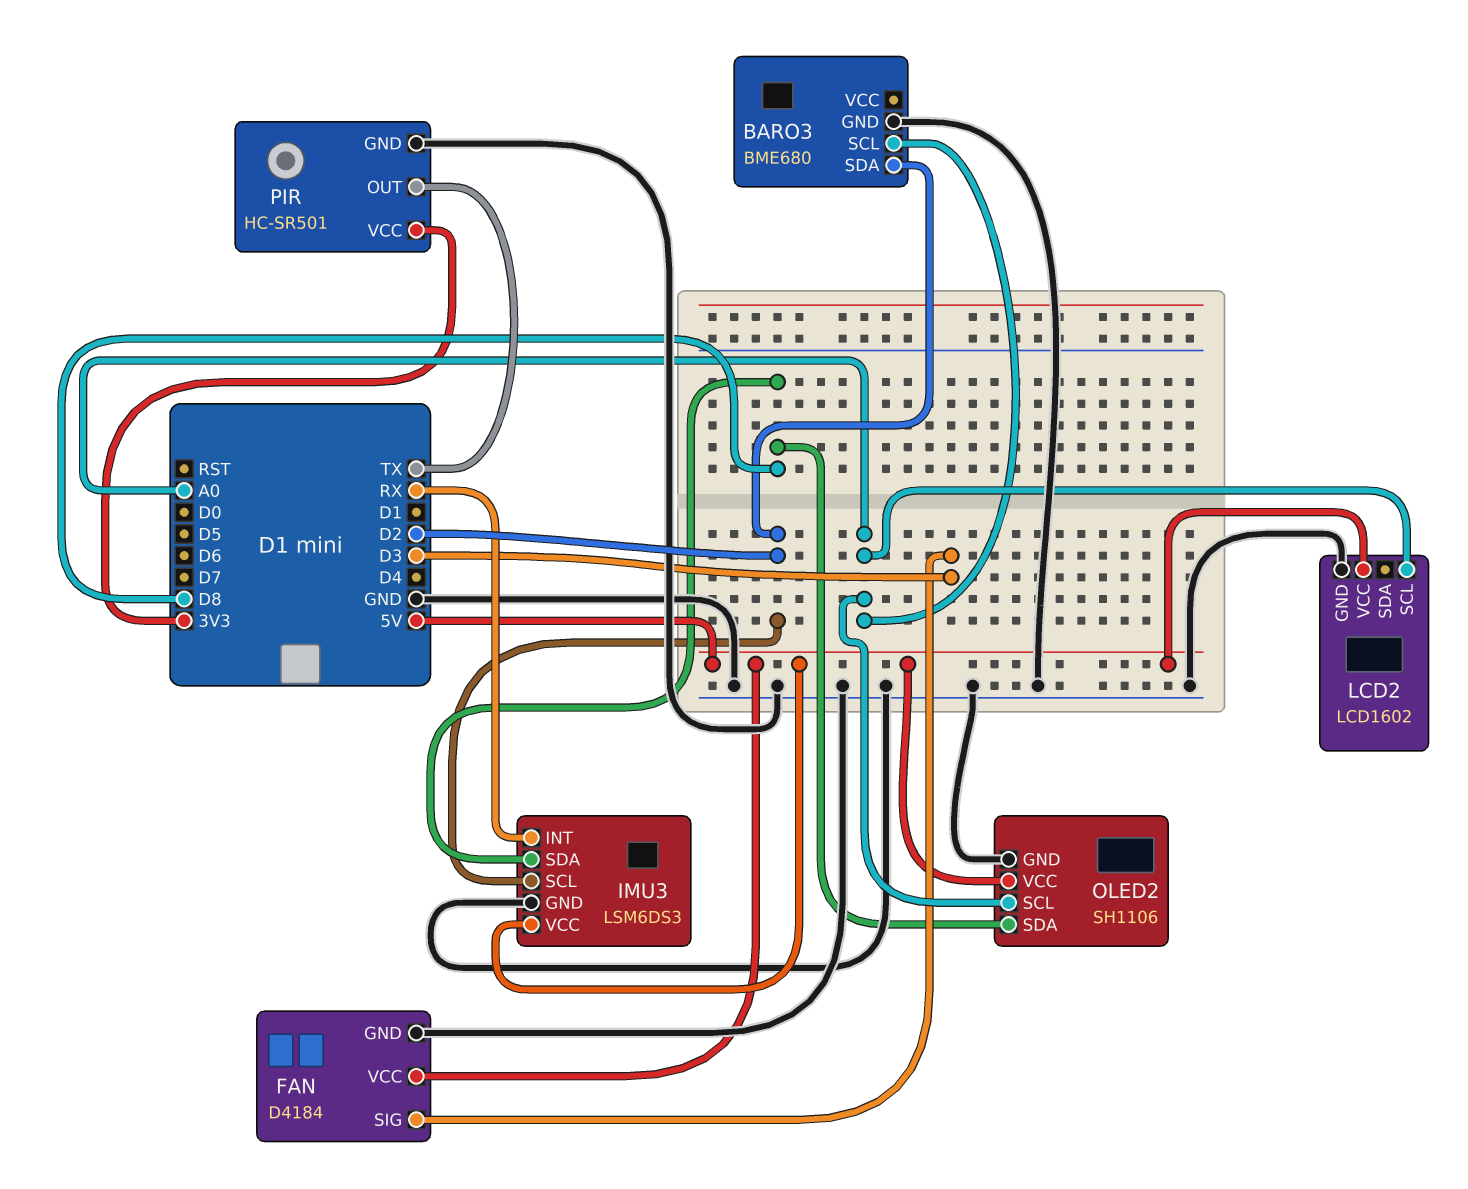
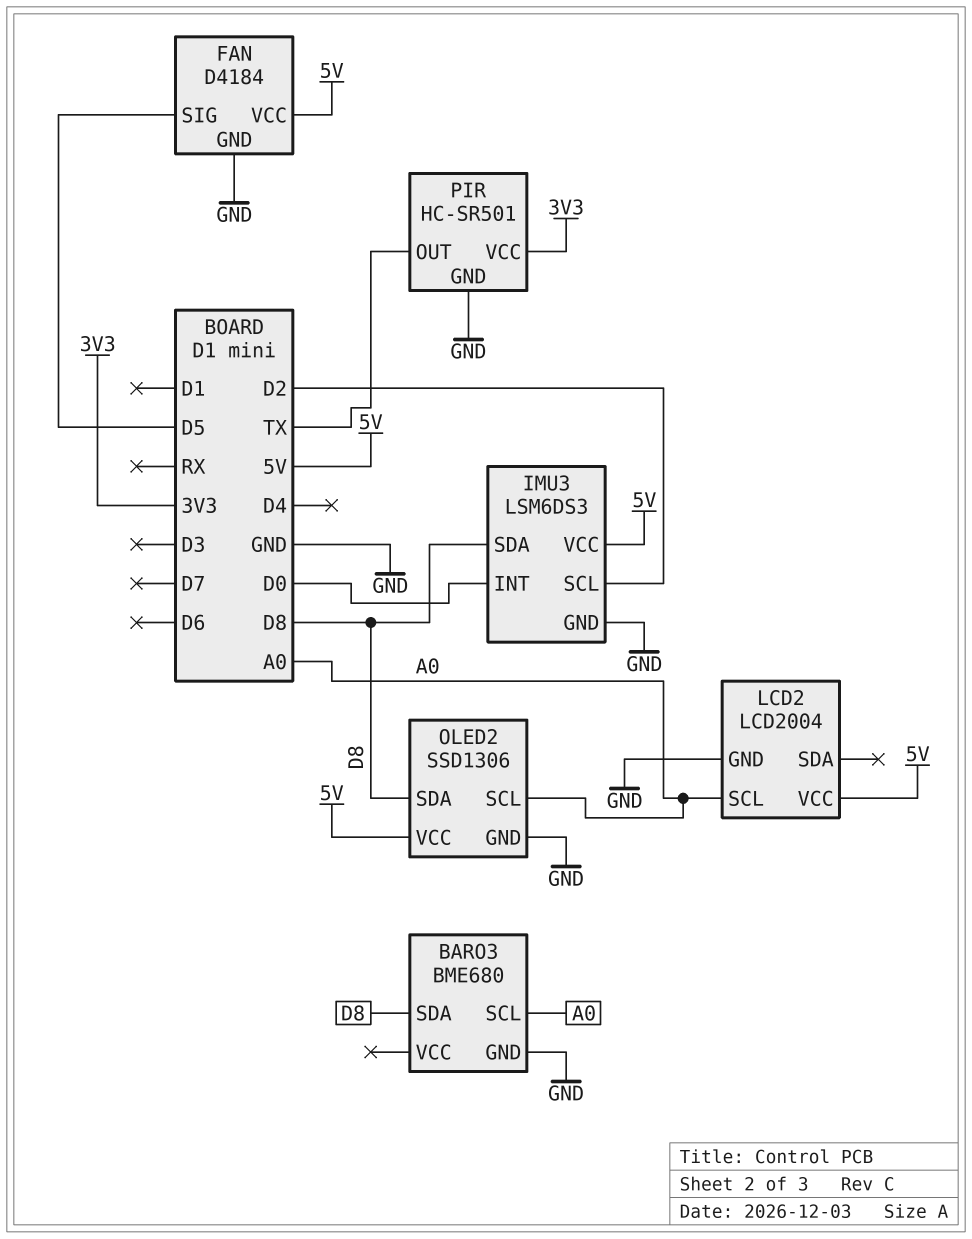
BARO3 pin SDA: D2 -> D8
FAN pin SIG: D3 -> D5
IMU3 pin INT: RX -> D0
LCD2: LCD1602 -> LCD2004
OLED2: SH1106 -> SSD1306

